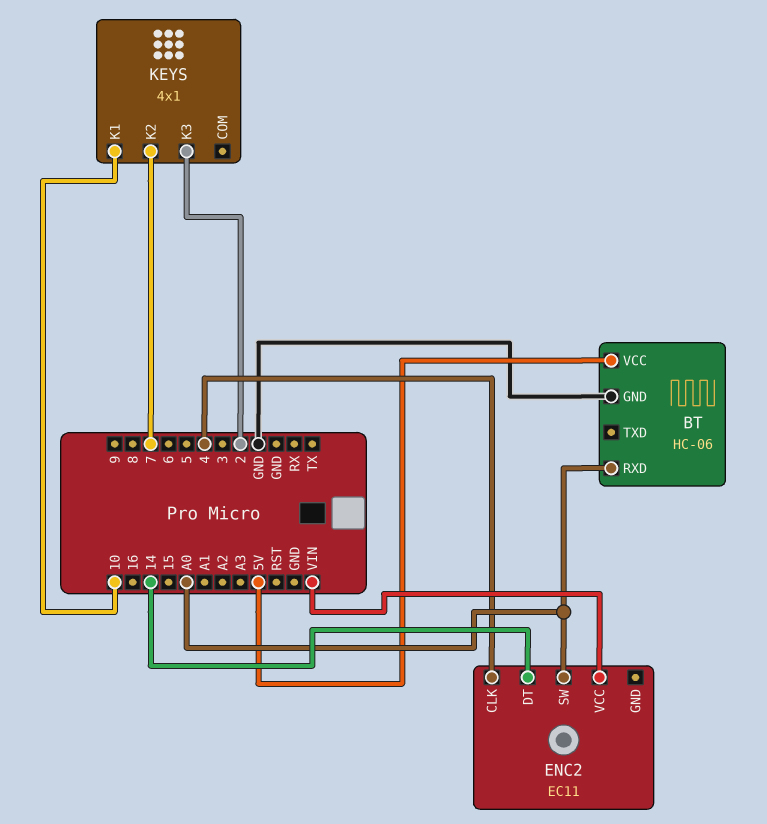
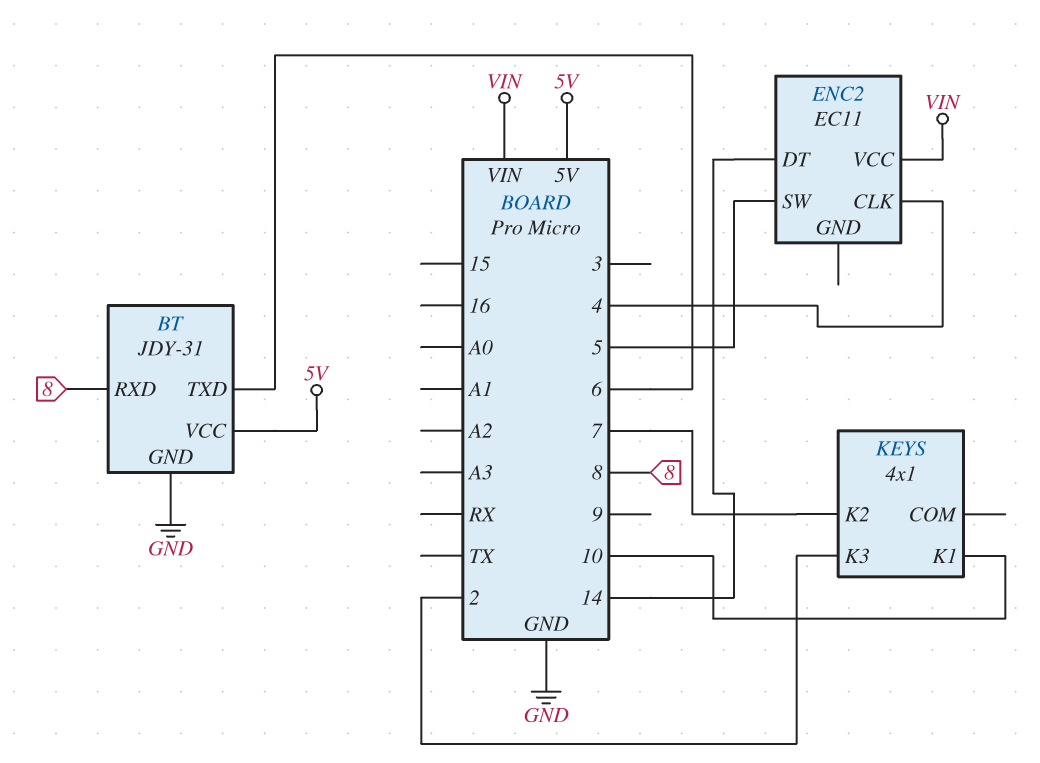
BT: HC-06 -> JDY-31
BT pin RXD: A0 -> 8
BT pin TXD: none -> 6
ENC2 pin SW: A0 -> 5

